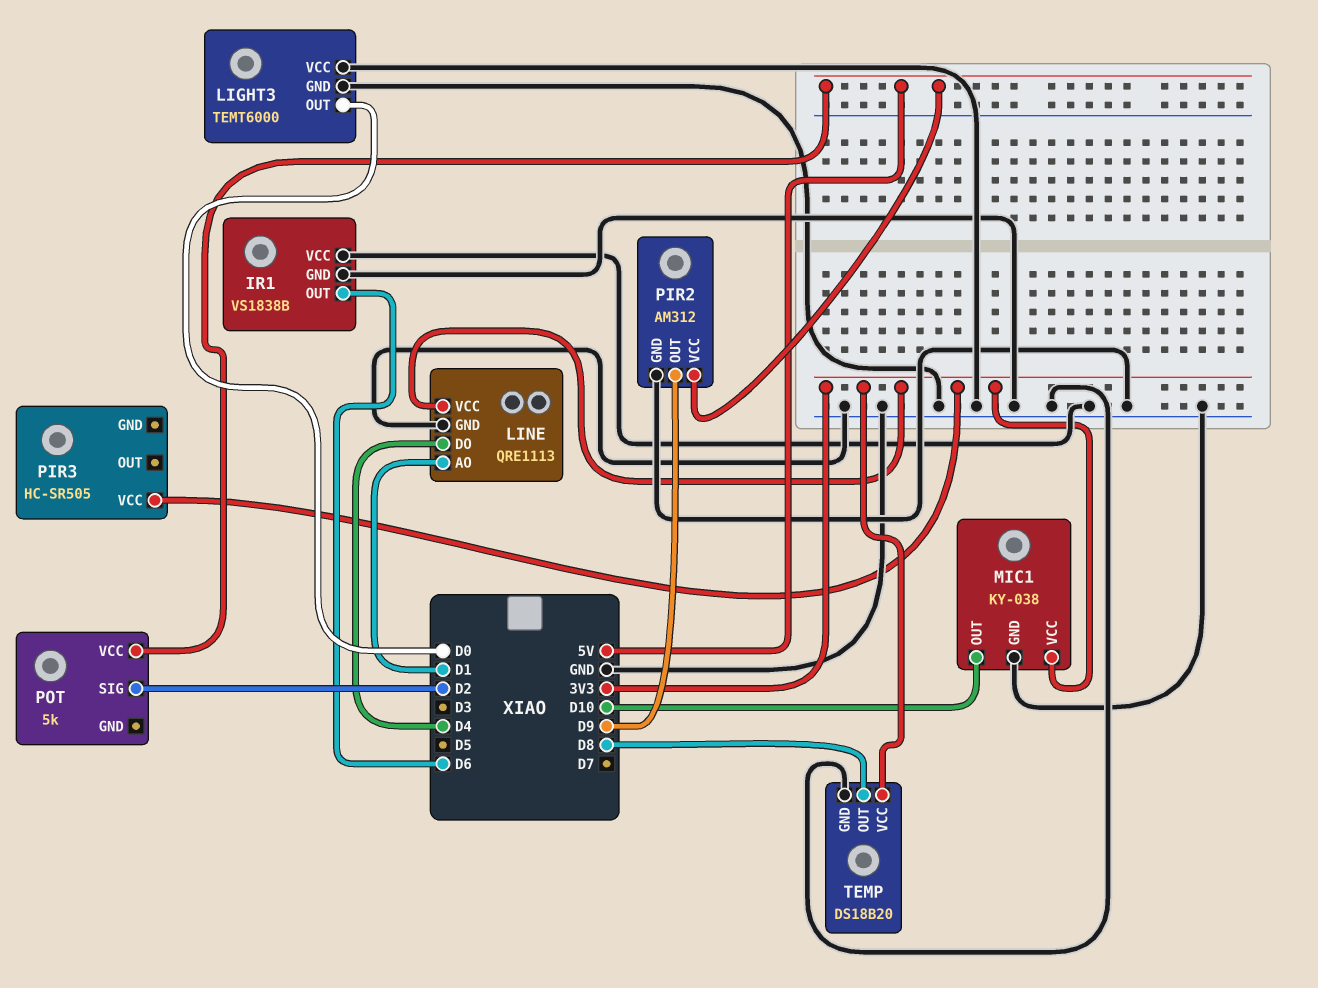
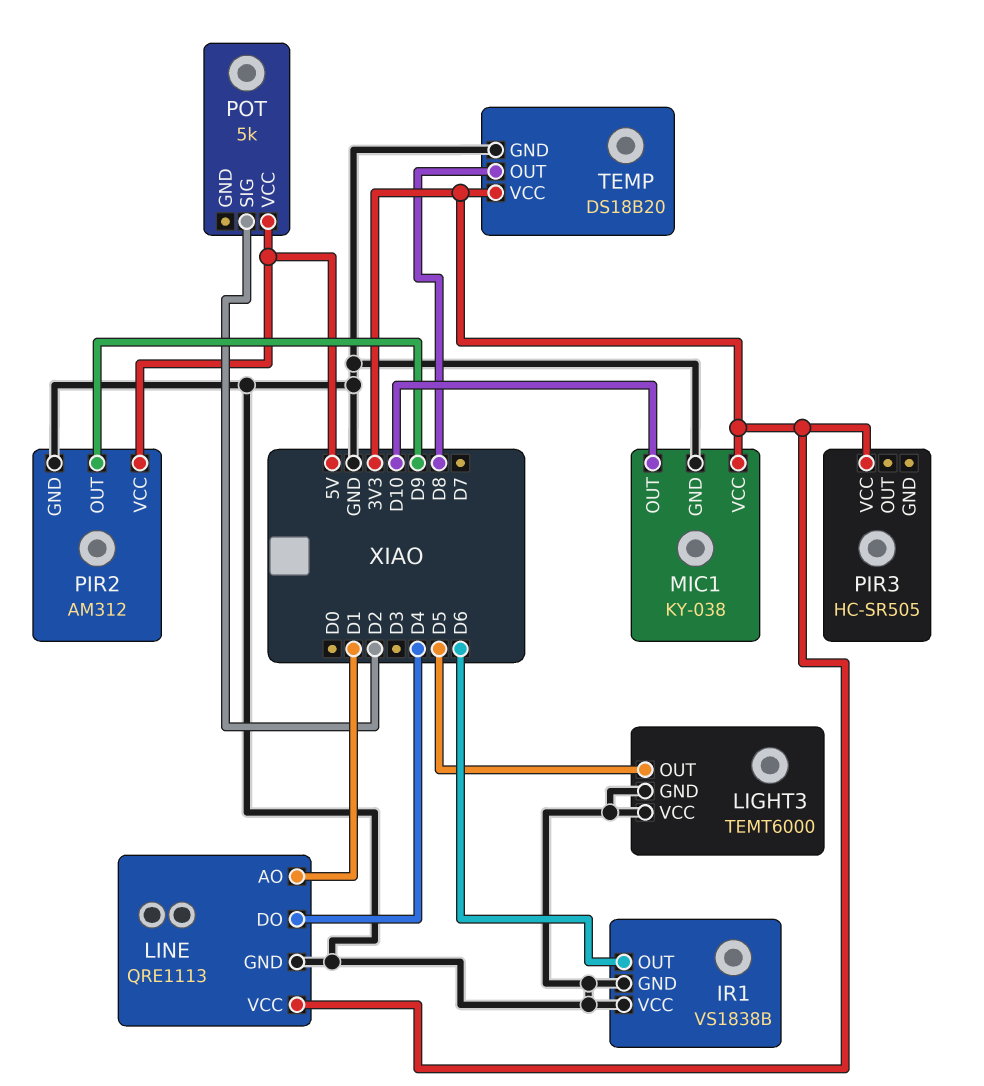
LIGHT3 pin OUT: D0 -> D5

